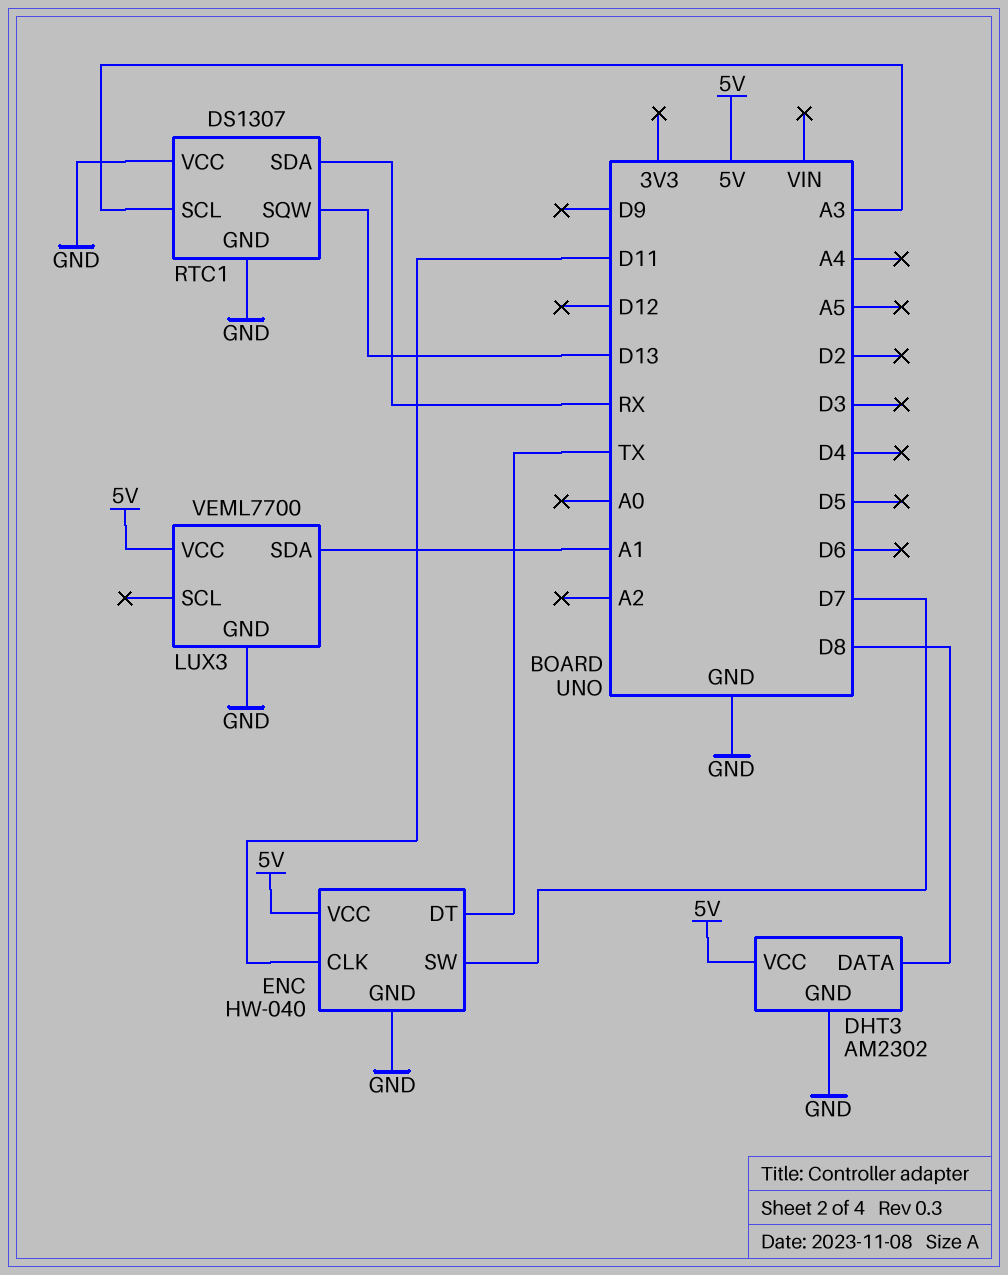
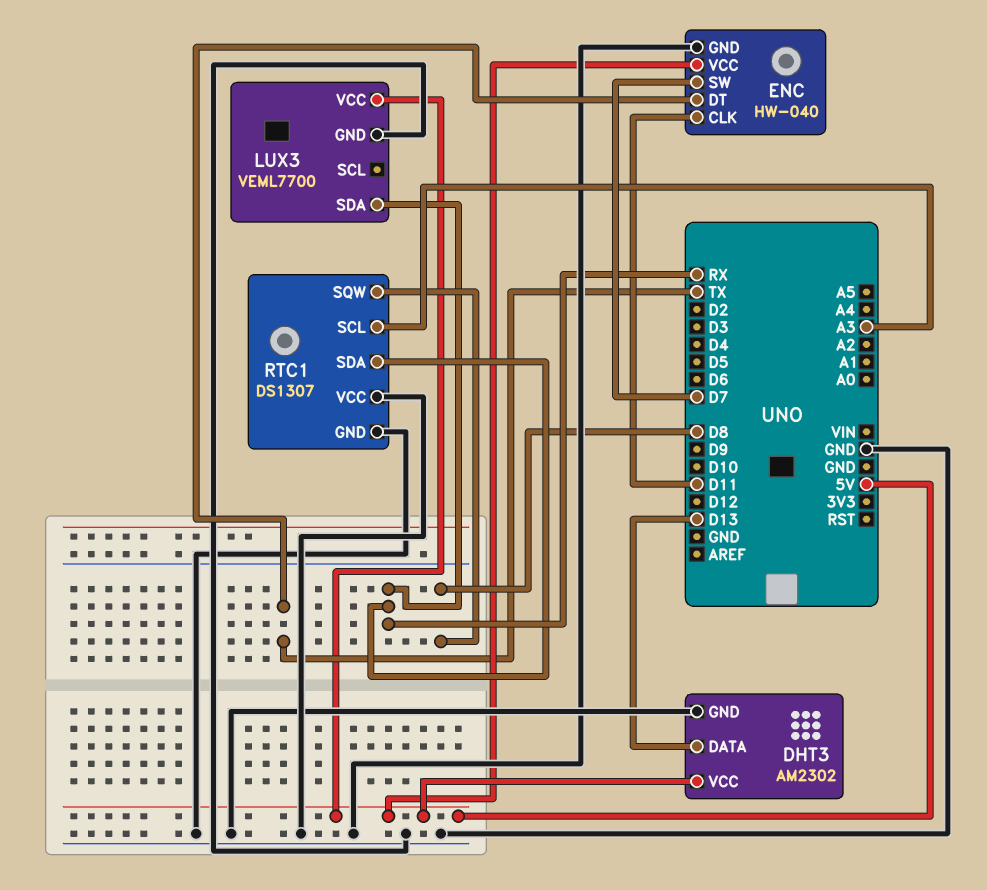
DHT3 pin DATA: D8 -> D13
LUX3 pin SDA: A1 -> RX
RTC1 pin SQW: D13 -> D8

